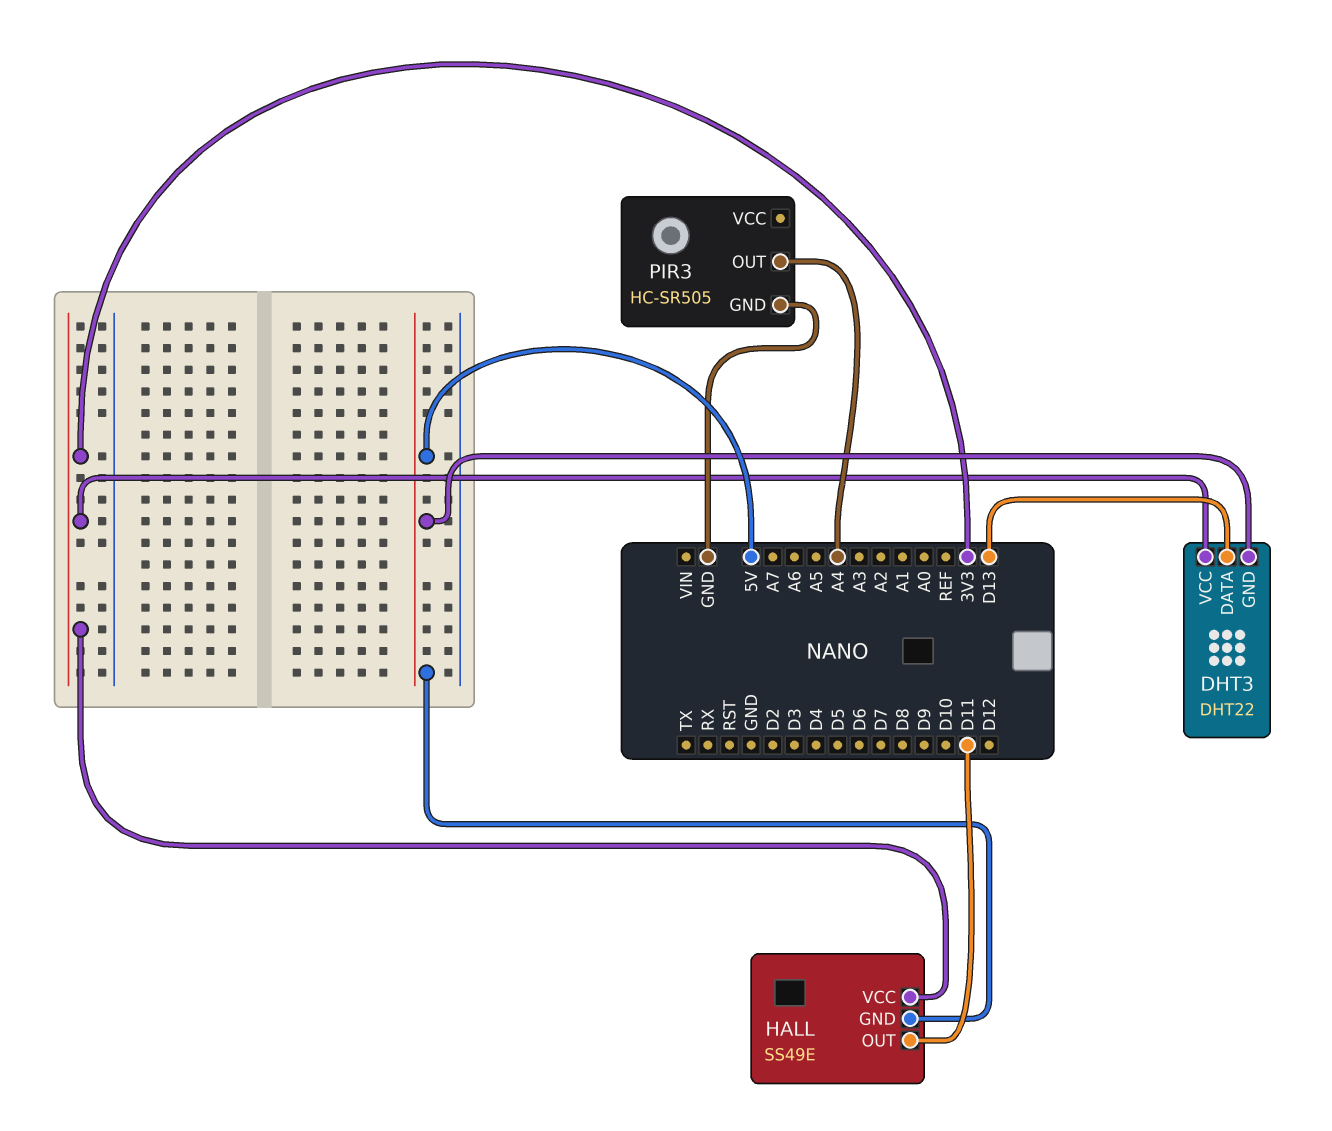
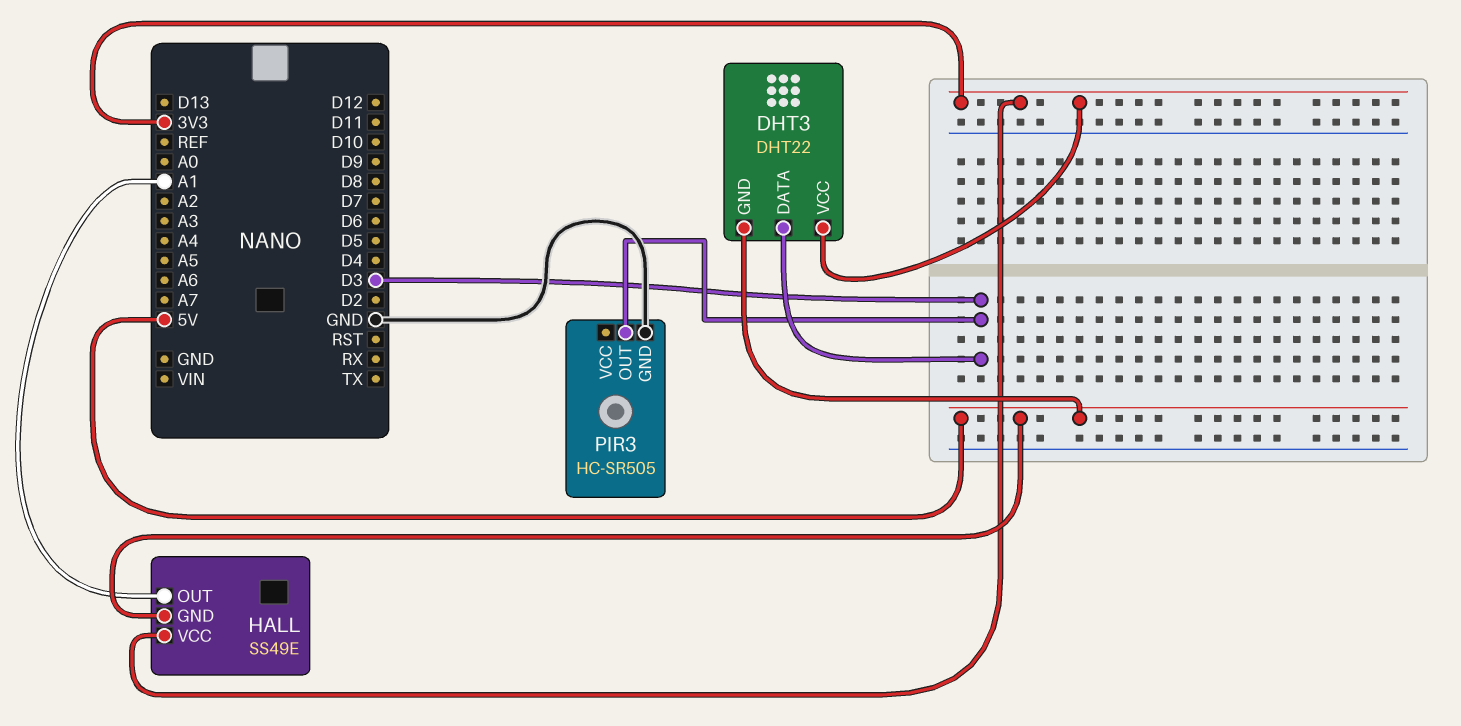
DHT3 pin DATA: D13 -> D3
HALL pin OUT: D11 -> A1
PIR3 pin OUT: A4 -> D3

